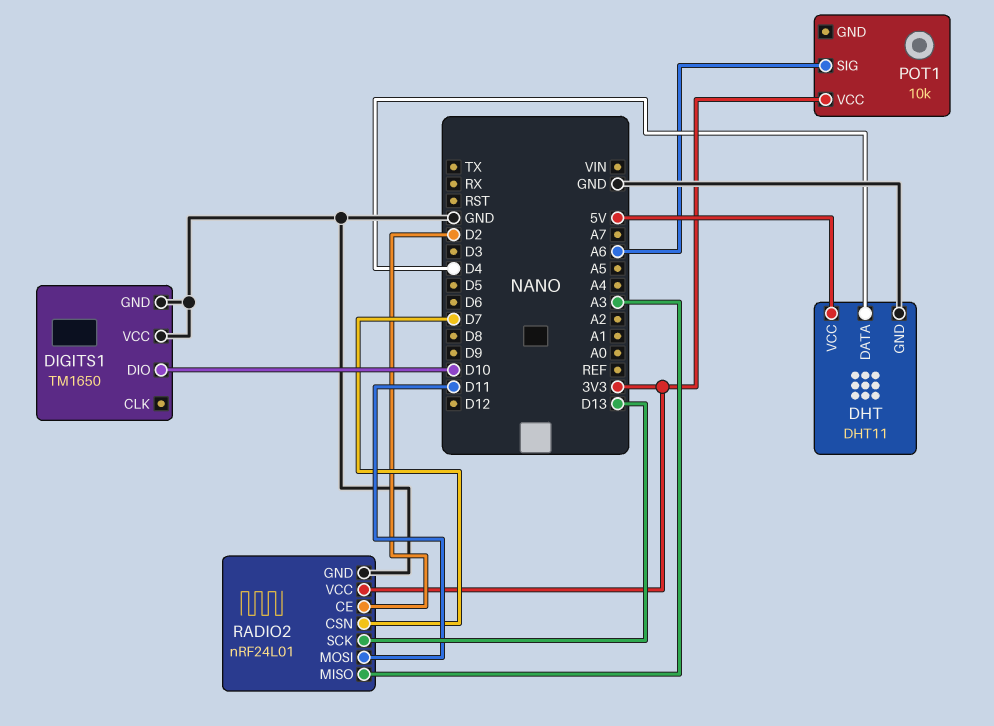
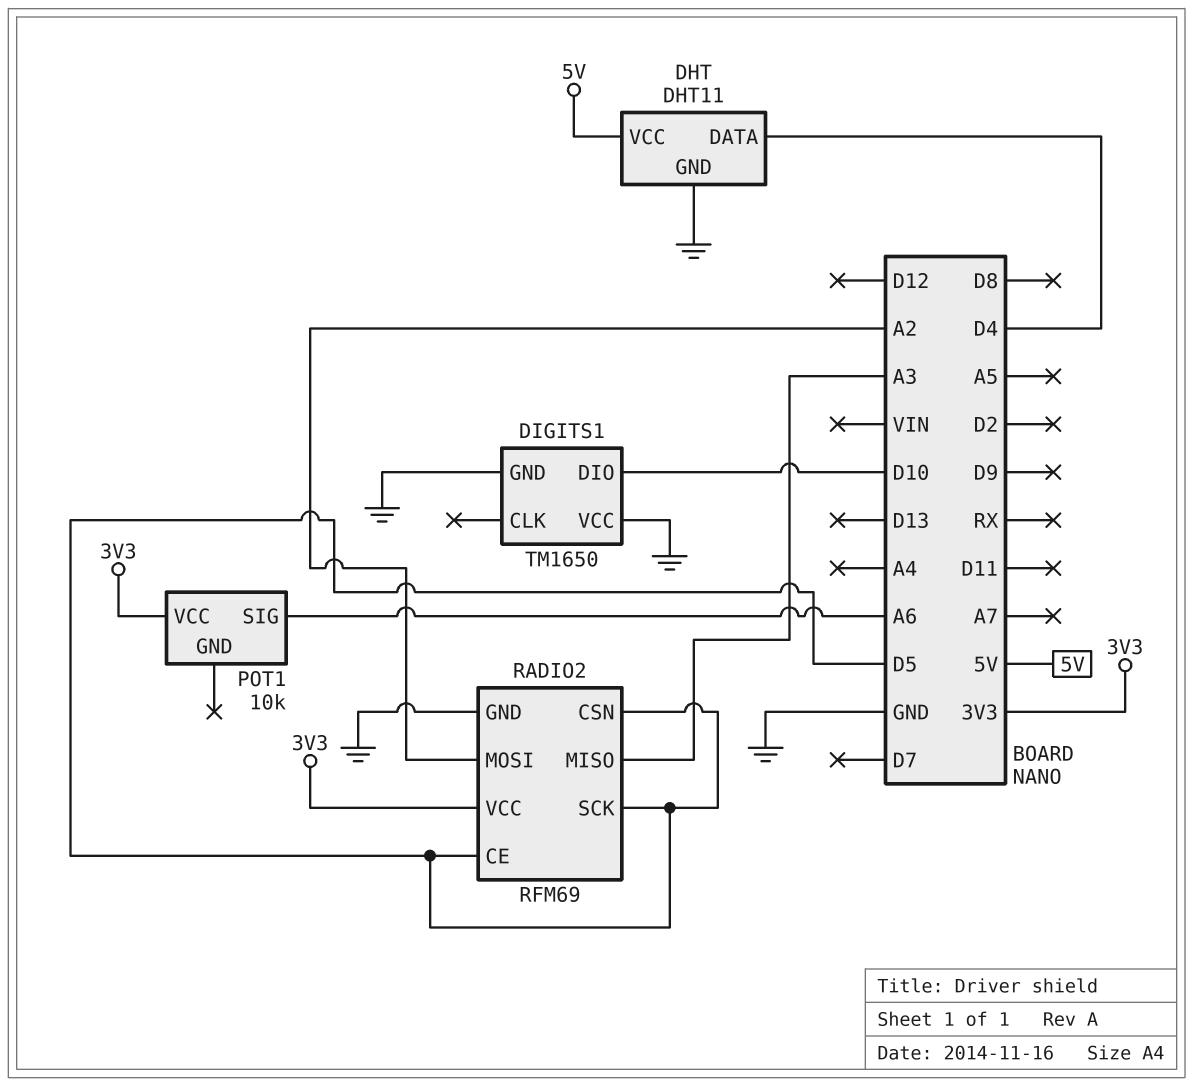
RADIO2: nRF24L01 -> RFM69
RADIO2 pin CE: D2 -> D5
RADIO2 pin CSN: D7 -> D5
RADIO2 pin MOSI: D11 -> A2
RADIO2 pin SCK: D13 -> D5

